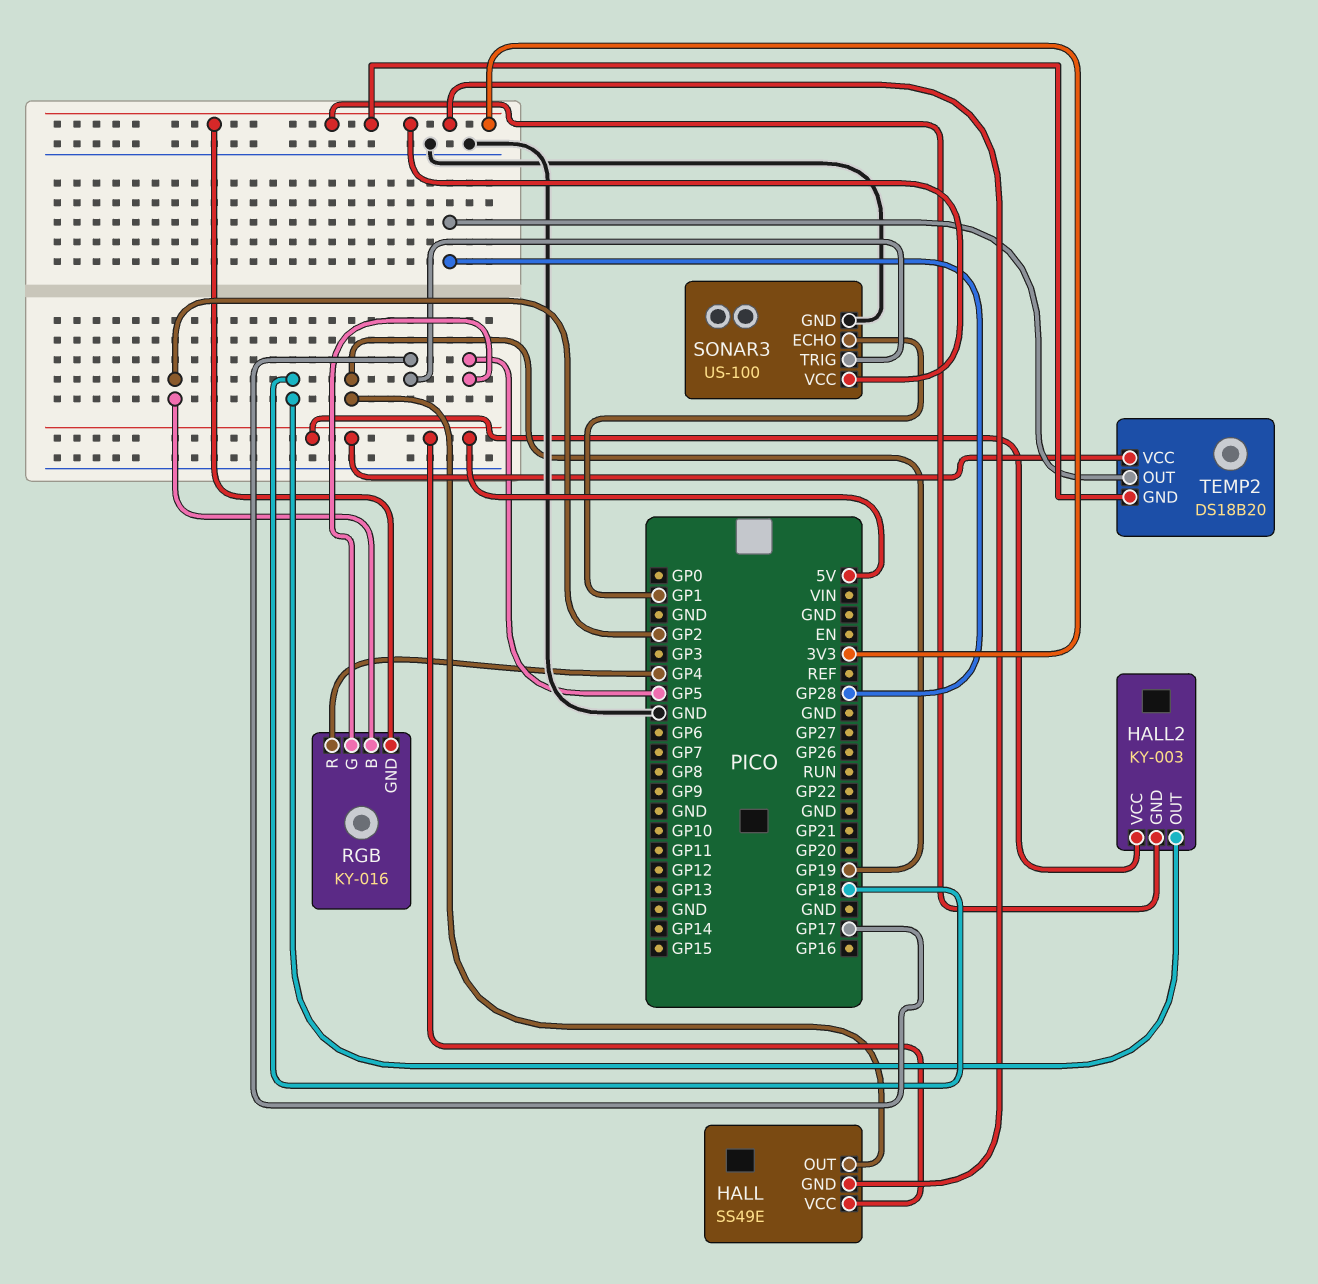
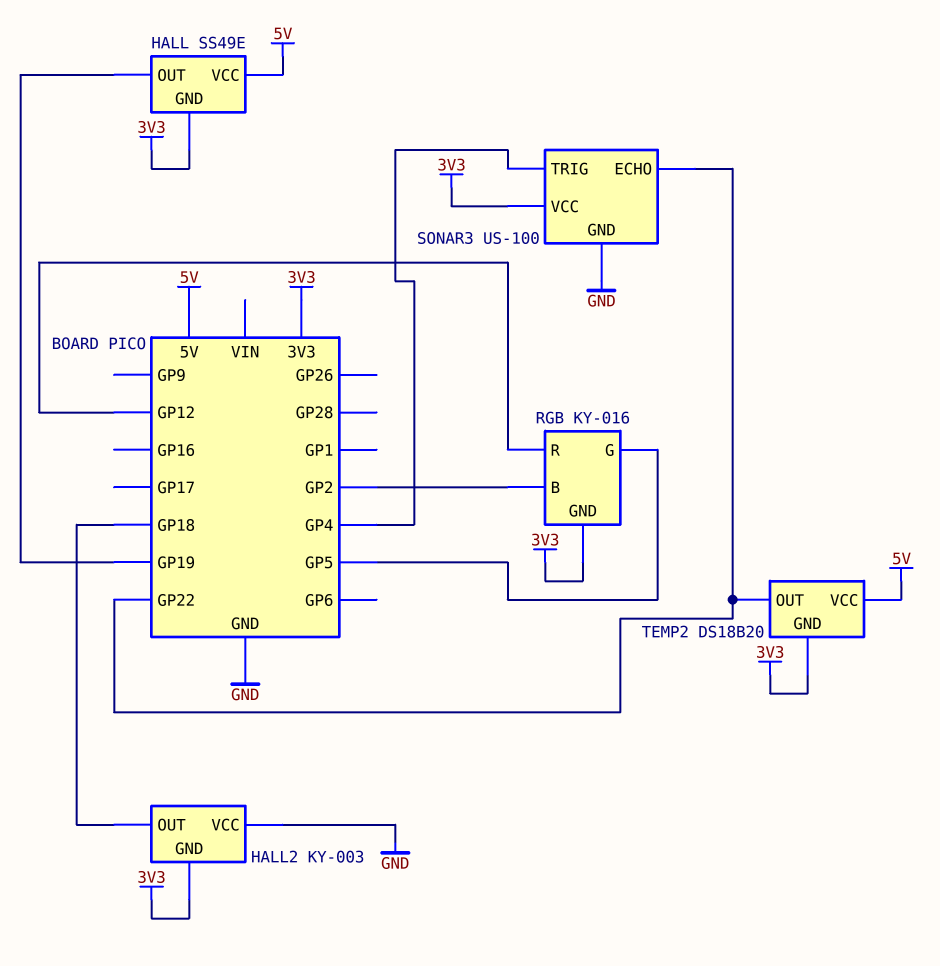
HALL2 pin VCC: 5V -> GND
RGB pin R: GP4 -> GP12
SONAR3 pin ECHO: GP1 -> GP22
SONAR3 pin TRIG: GP17 -> GP4
TEMP2 pin OUT: GP28 -> GP22

